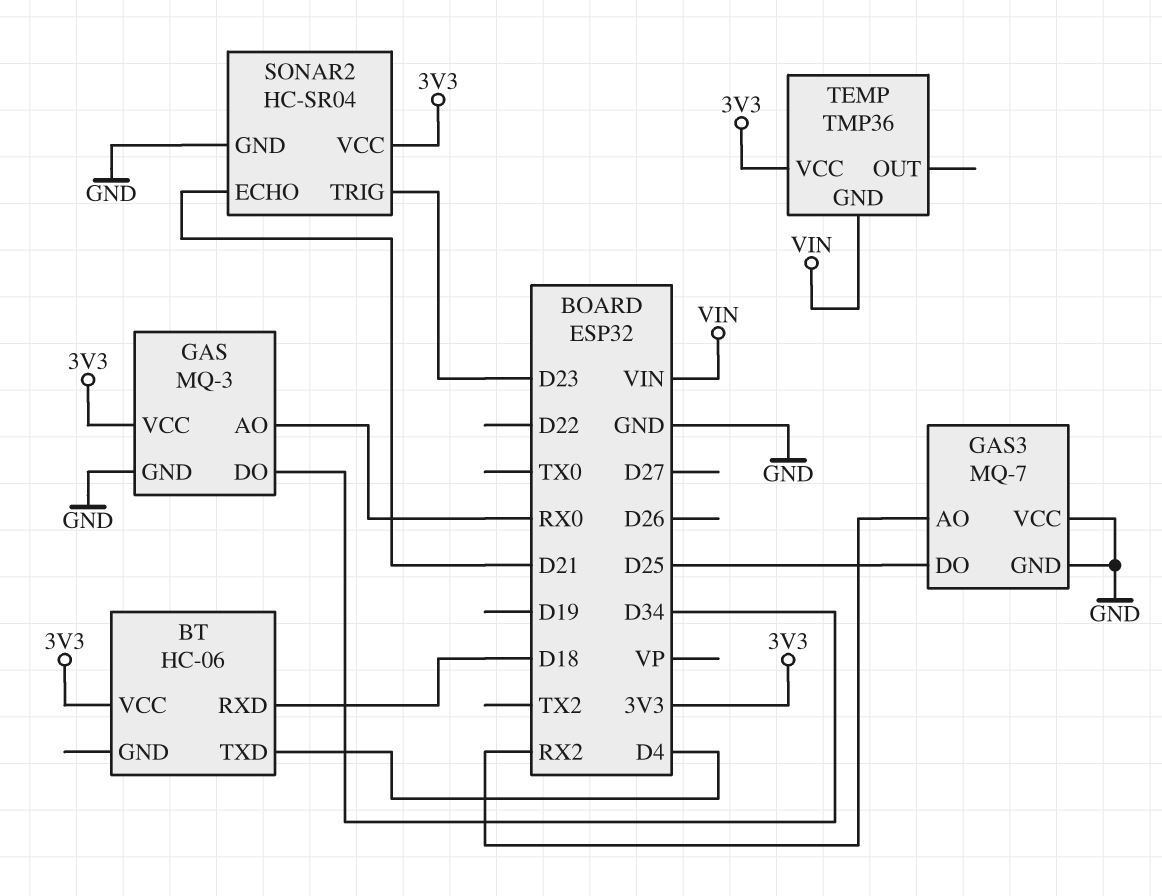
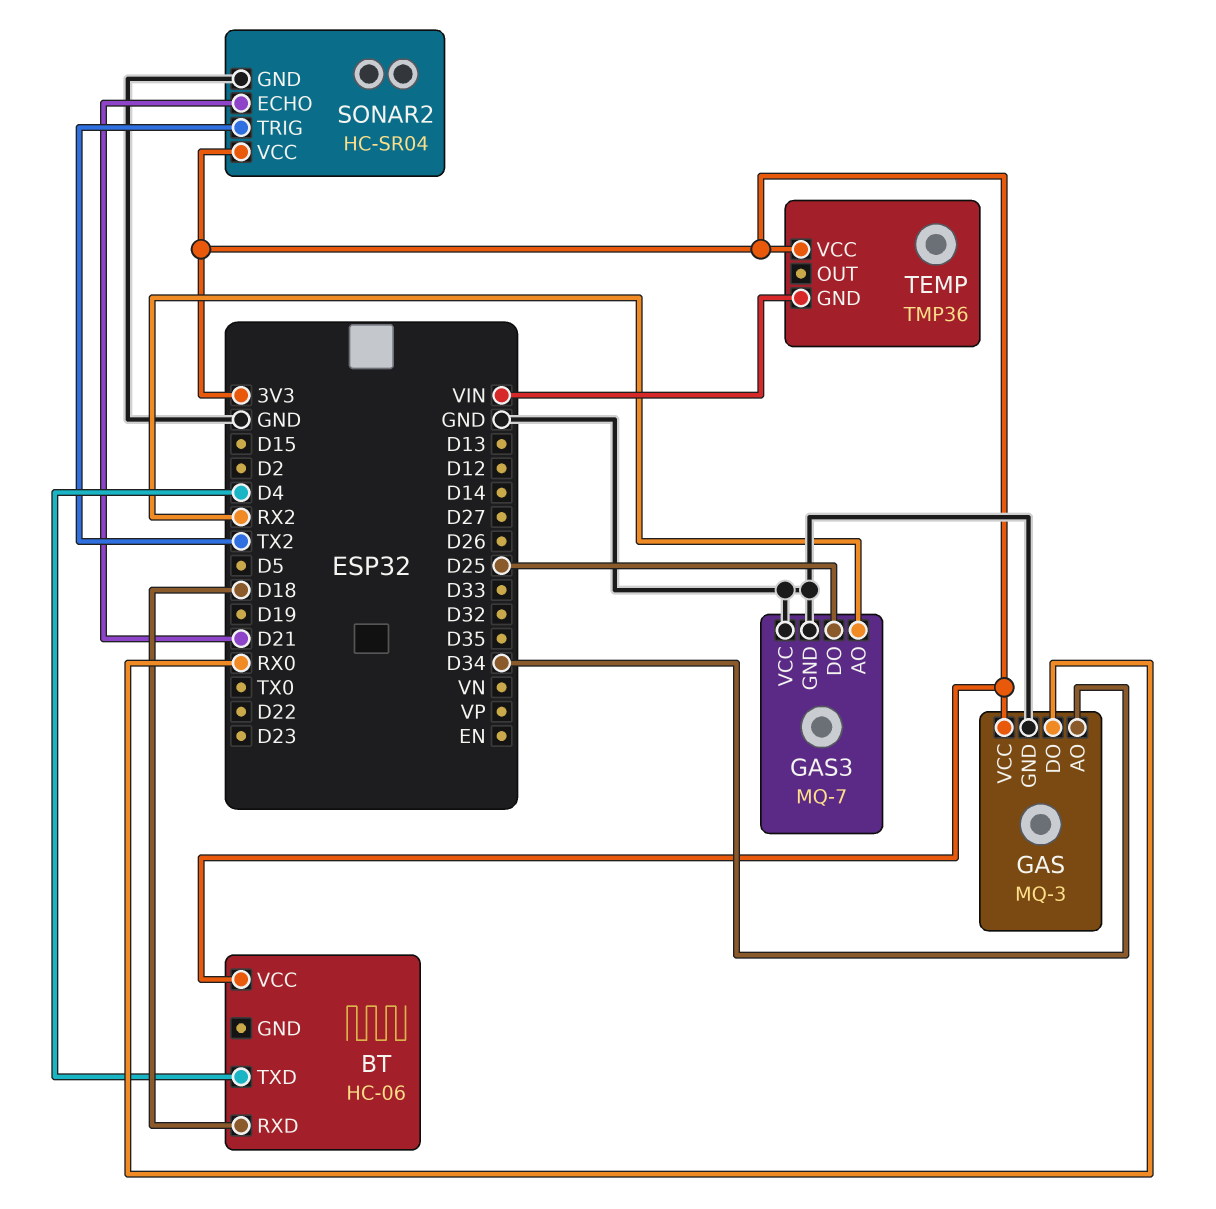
GAS pin AO: RX0 -> D34
GAS pin DO: D34 -> RX0
SONAR2 pin TRIG: D23 -> TX2

